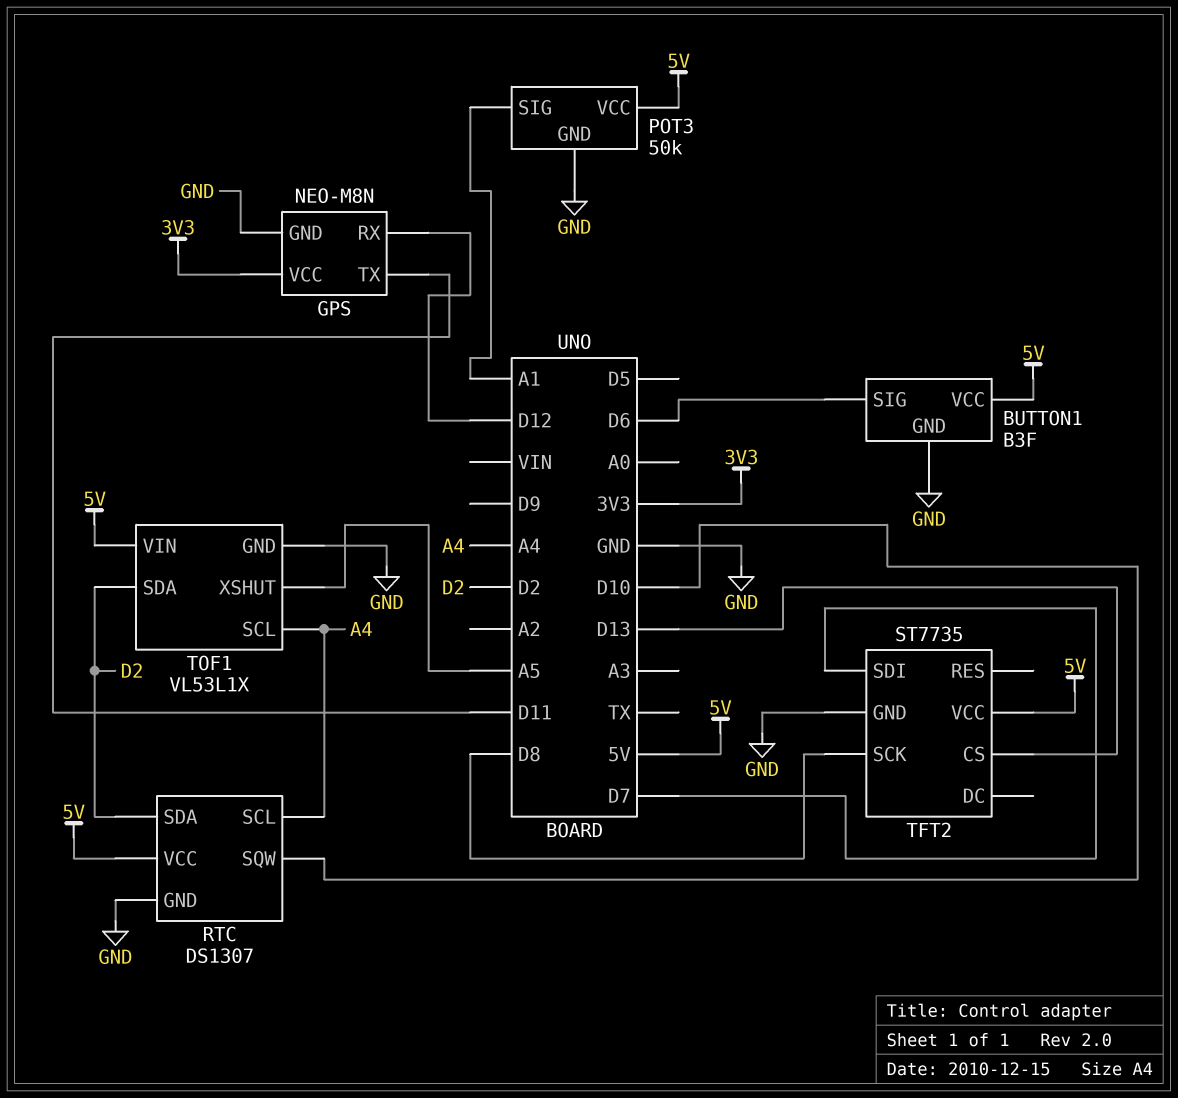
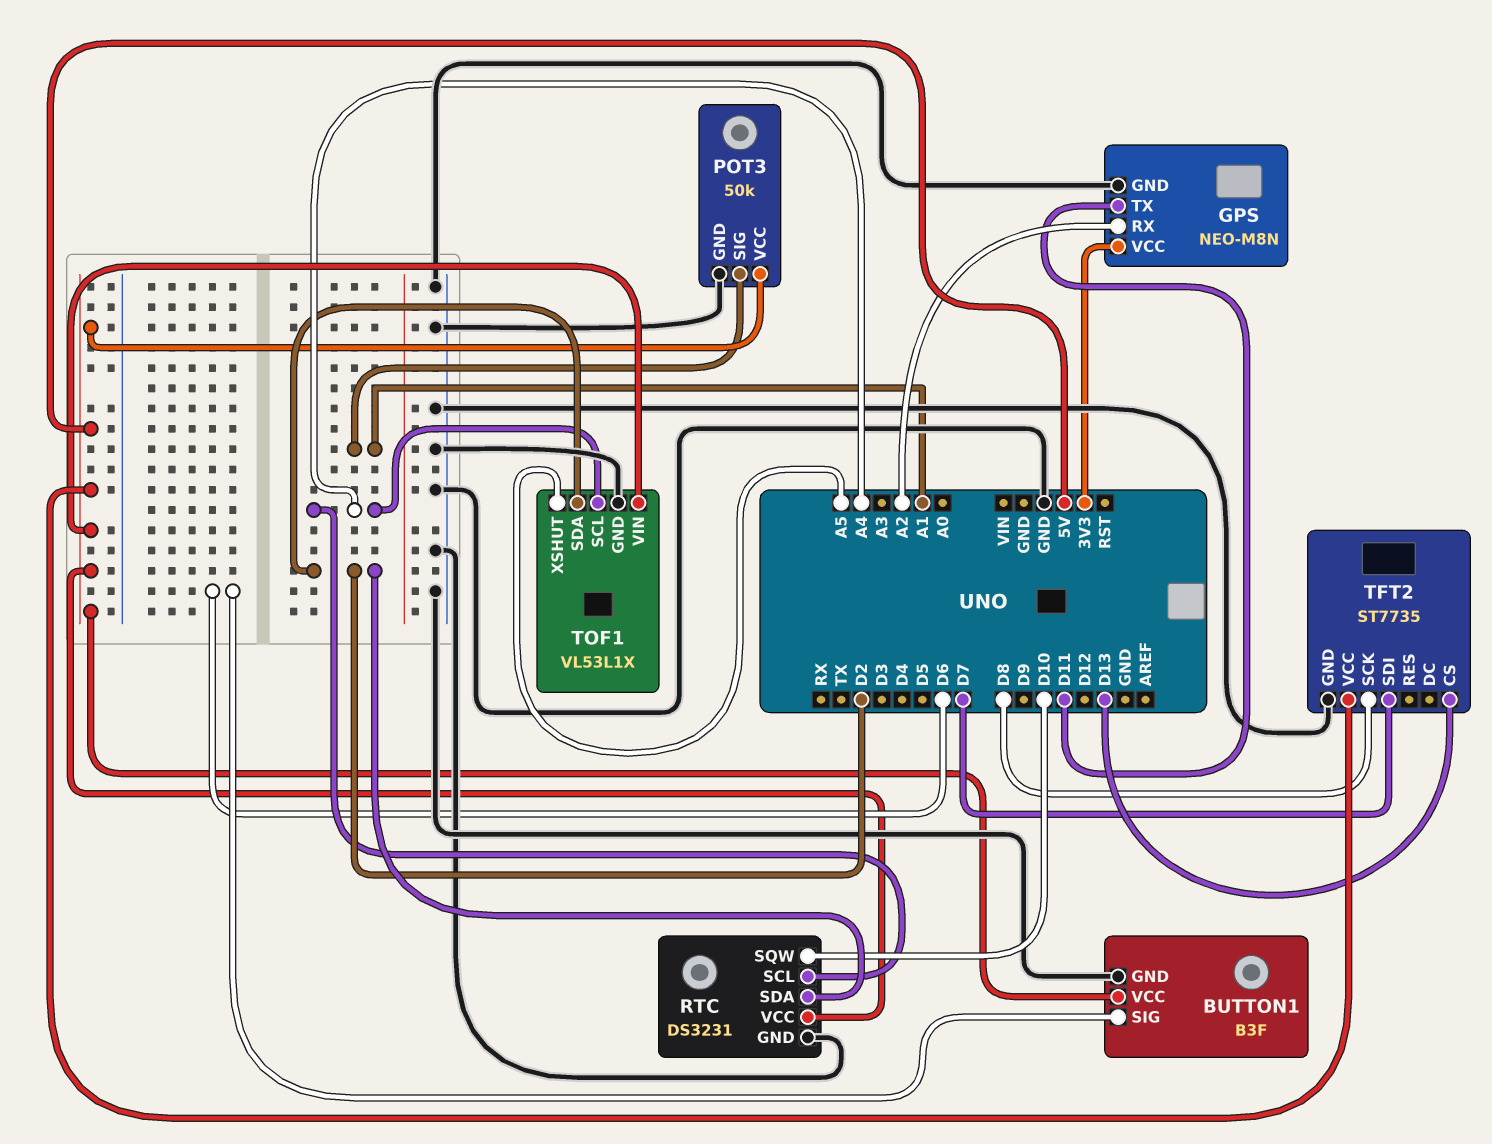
GPS pin RX: D12 -> A2
RTC: DS1307 -> DS3231

